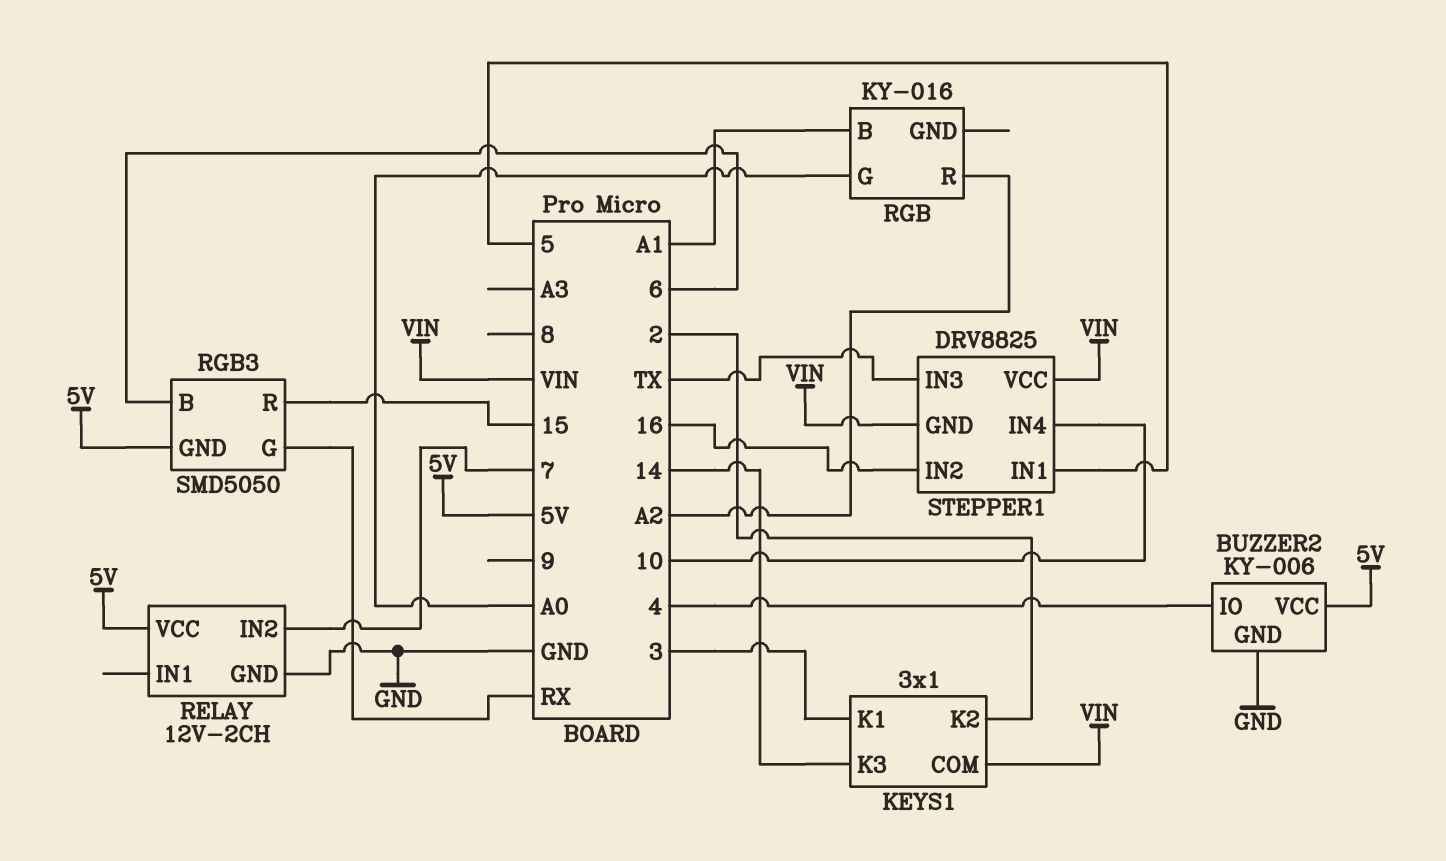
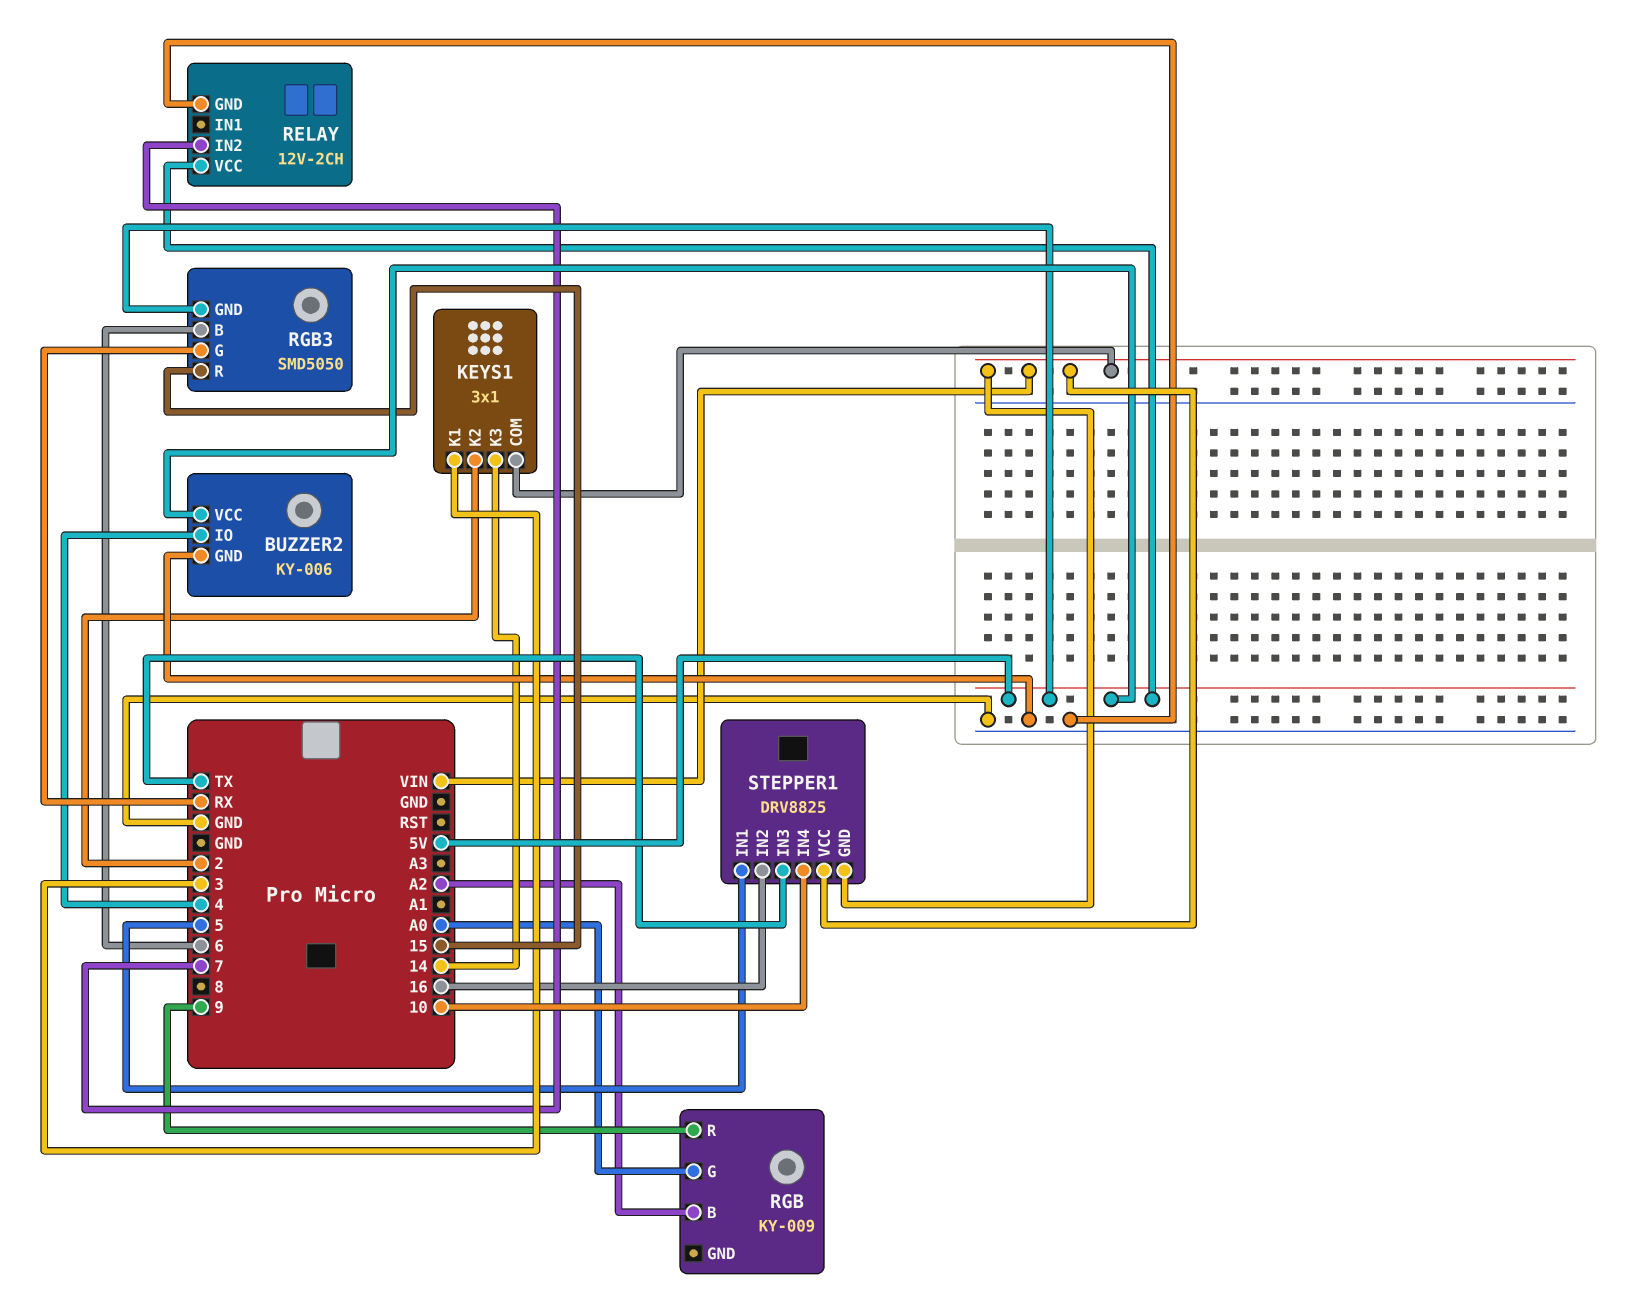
RGB: KY-016 -> KY-009
RGB pin B: A1 -> A2
RGB pin R: A2 -> 9

